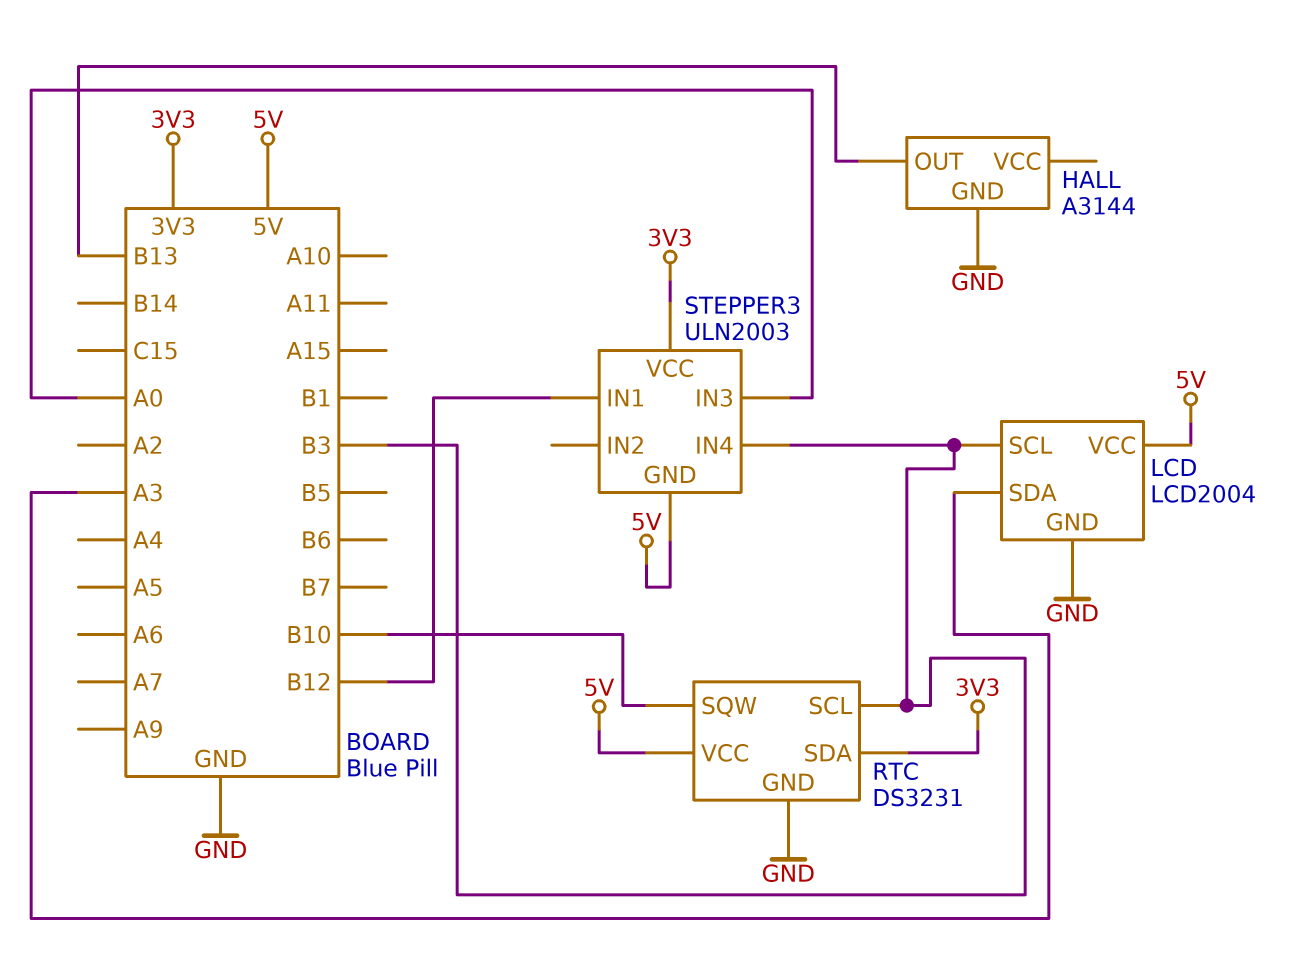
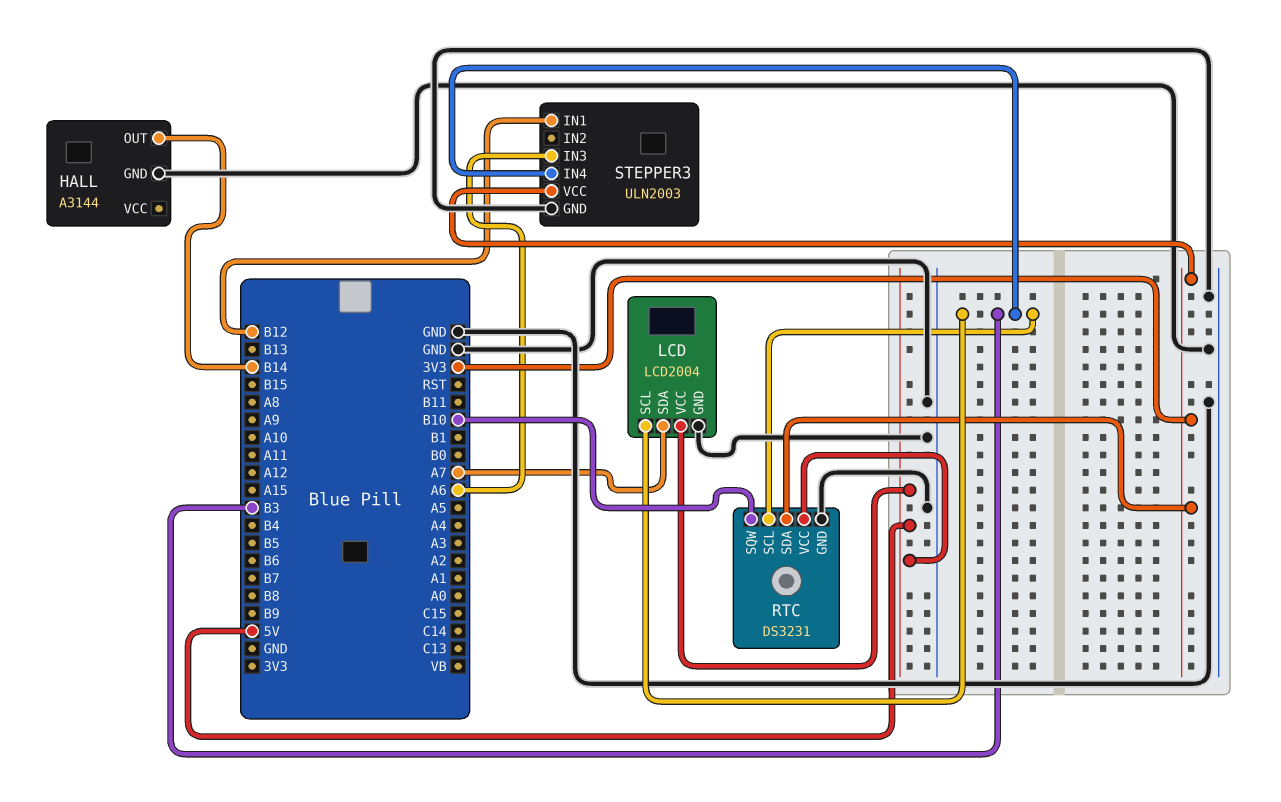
HALL pin OUT: B13 -> B14
LCD pin SDA: A3 -> A7
STEPPER3 pin GND: 5V -> GND
STEPPER3 pin IN3: A0 -> A6

